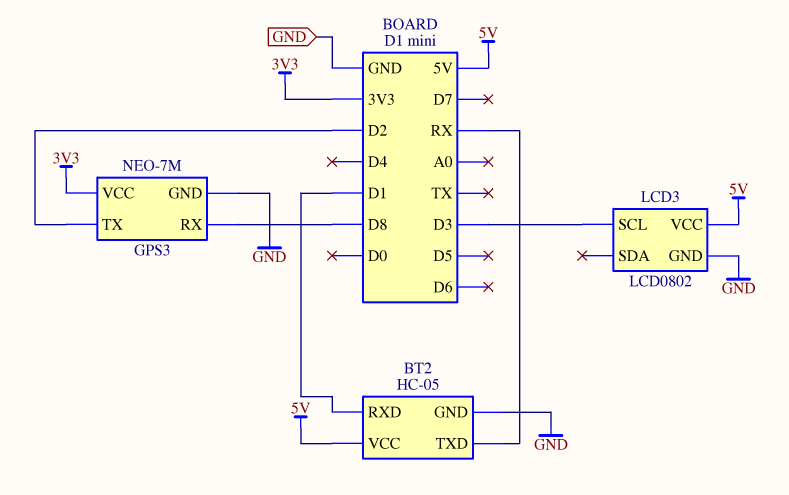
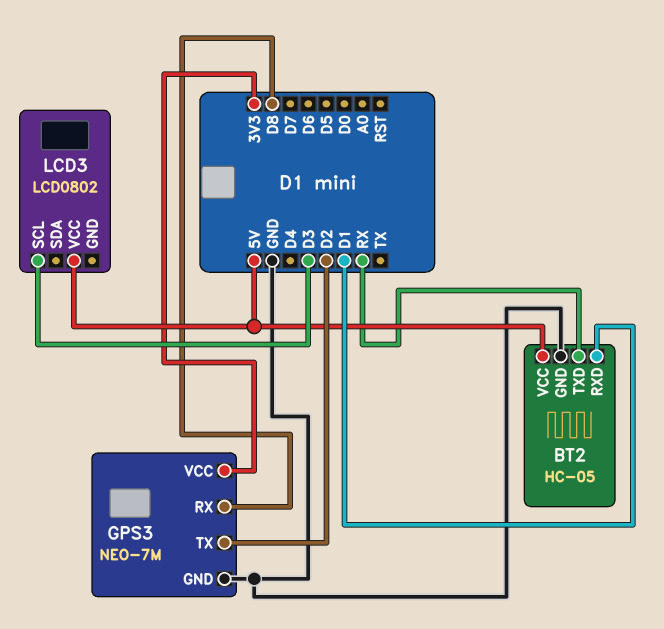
LCD3 pin GND: GND -> none

